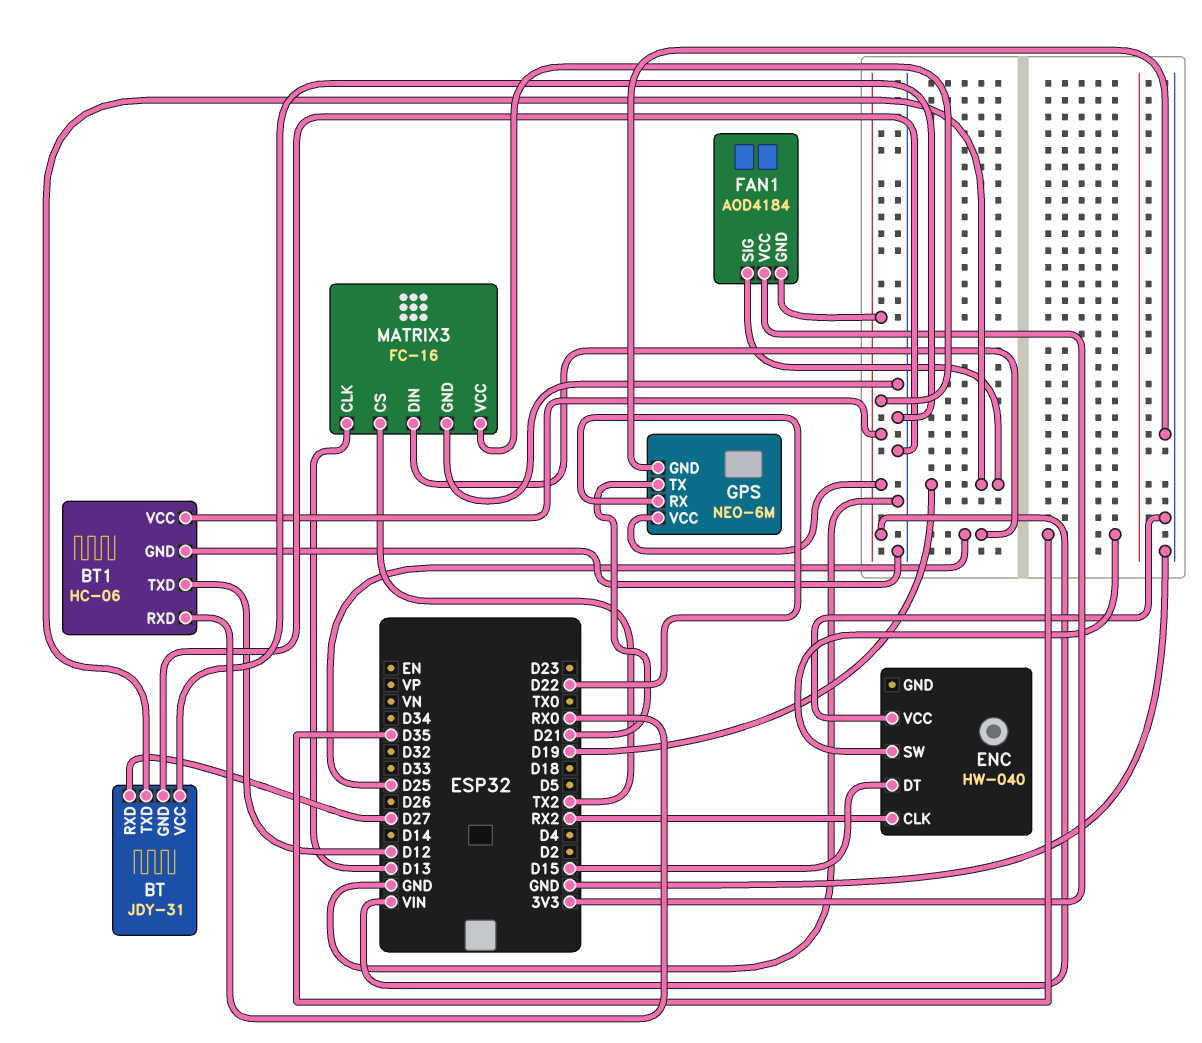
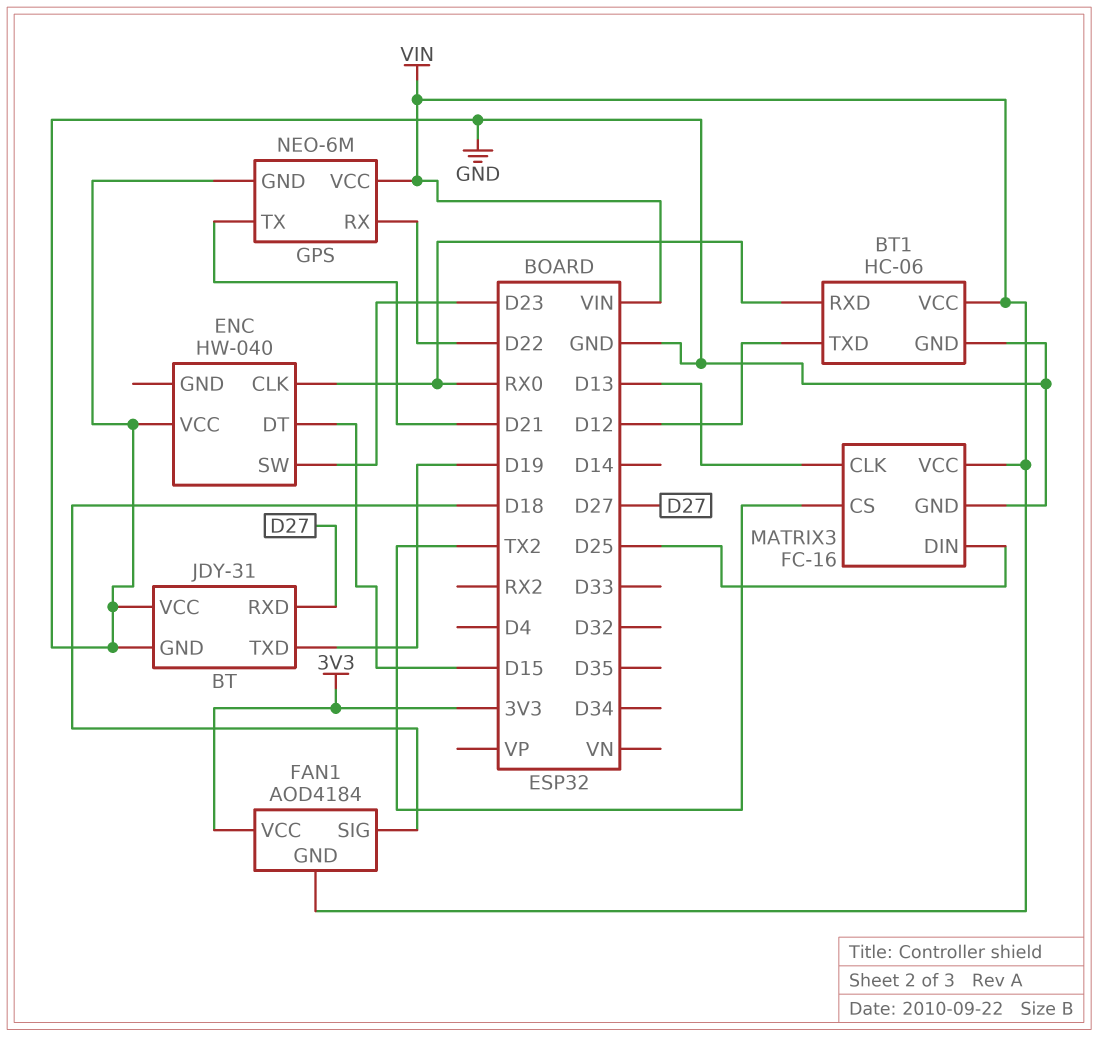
ENC pin CLK: RX2 -> RX0
ENC pin SW: D35 -> D23
FAN1 pin SIG: D19 -> D18

